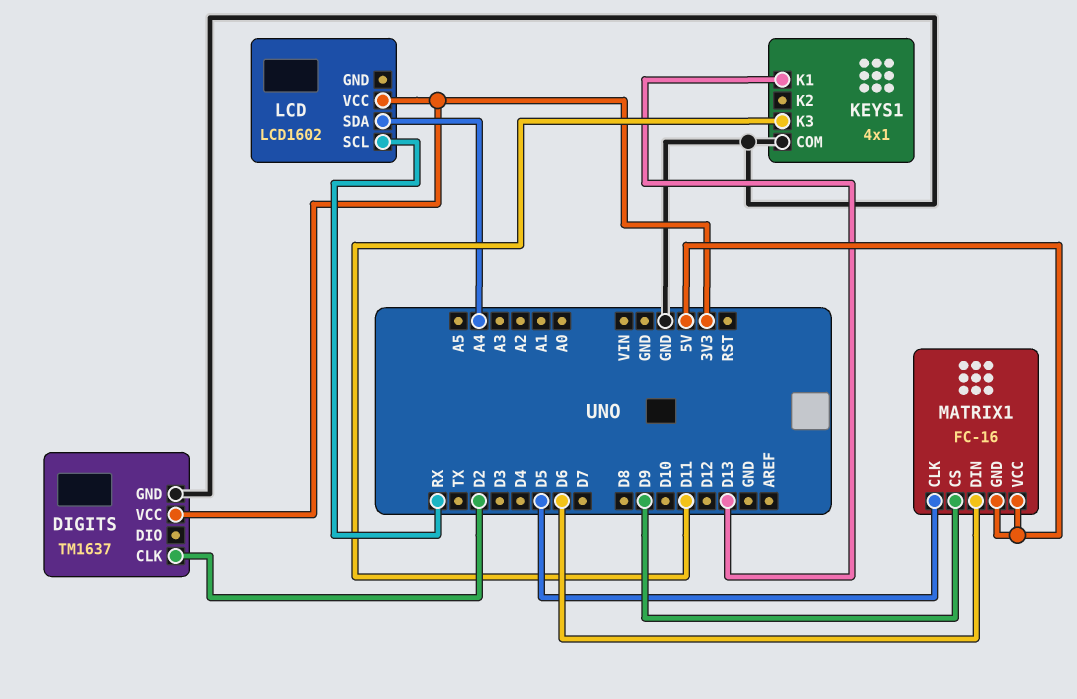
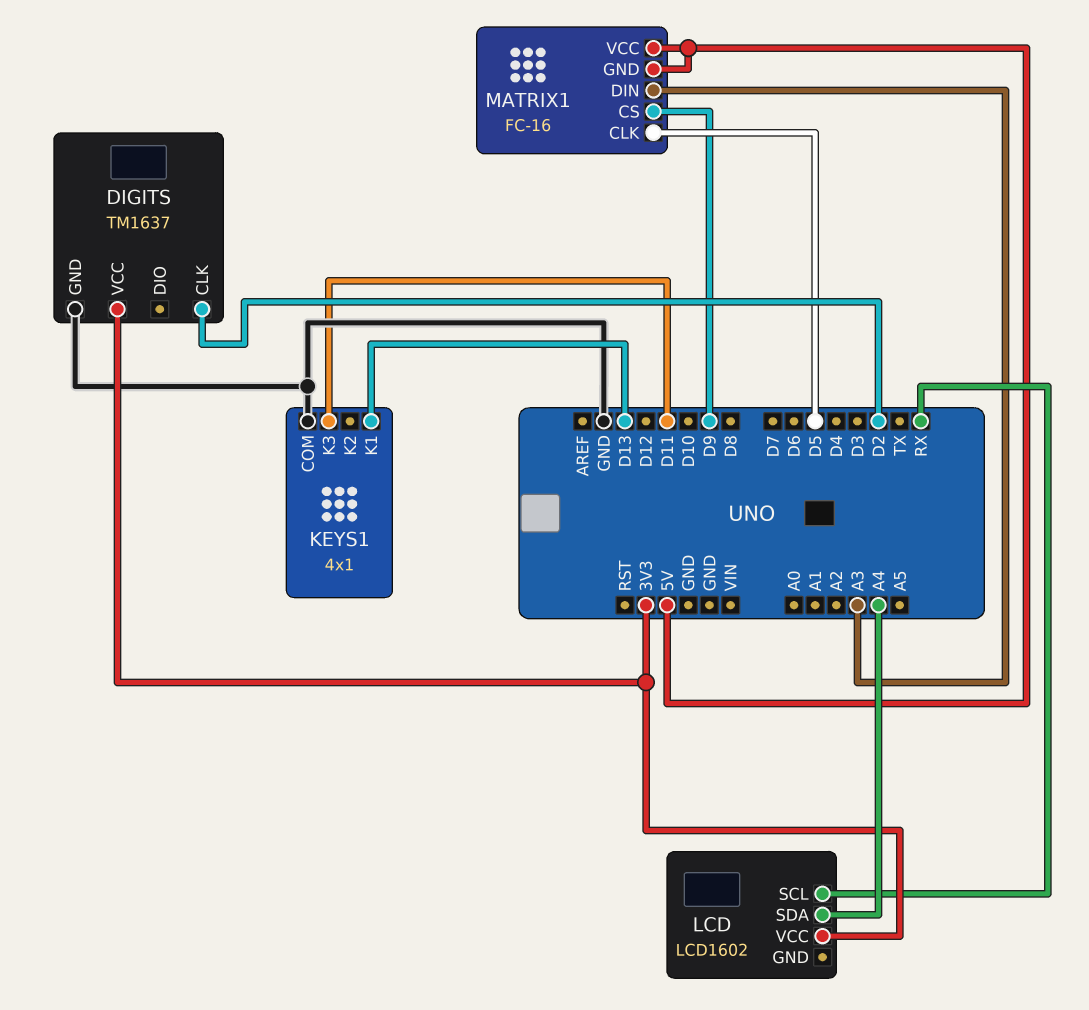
MATRIX1 pin DIN: D6 -> A3

